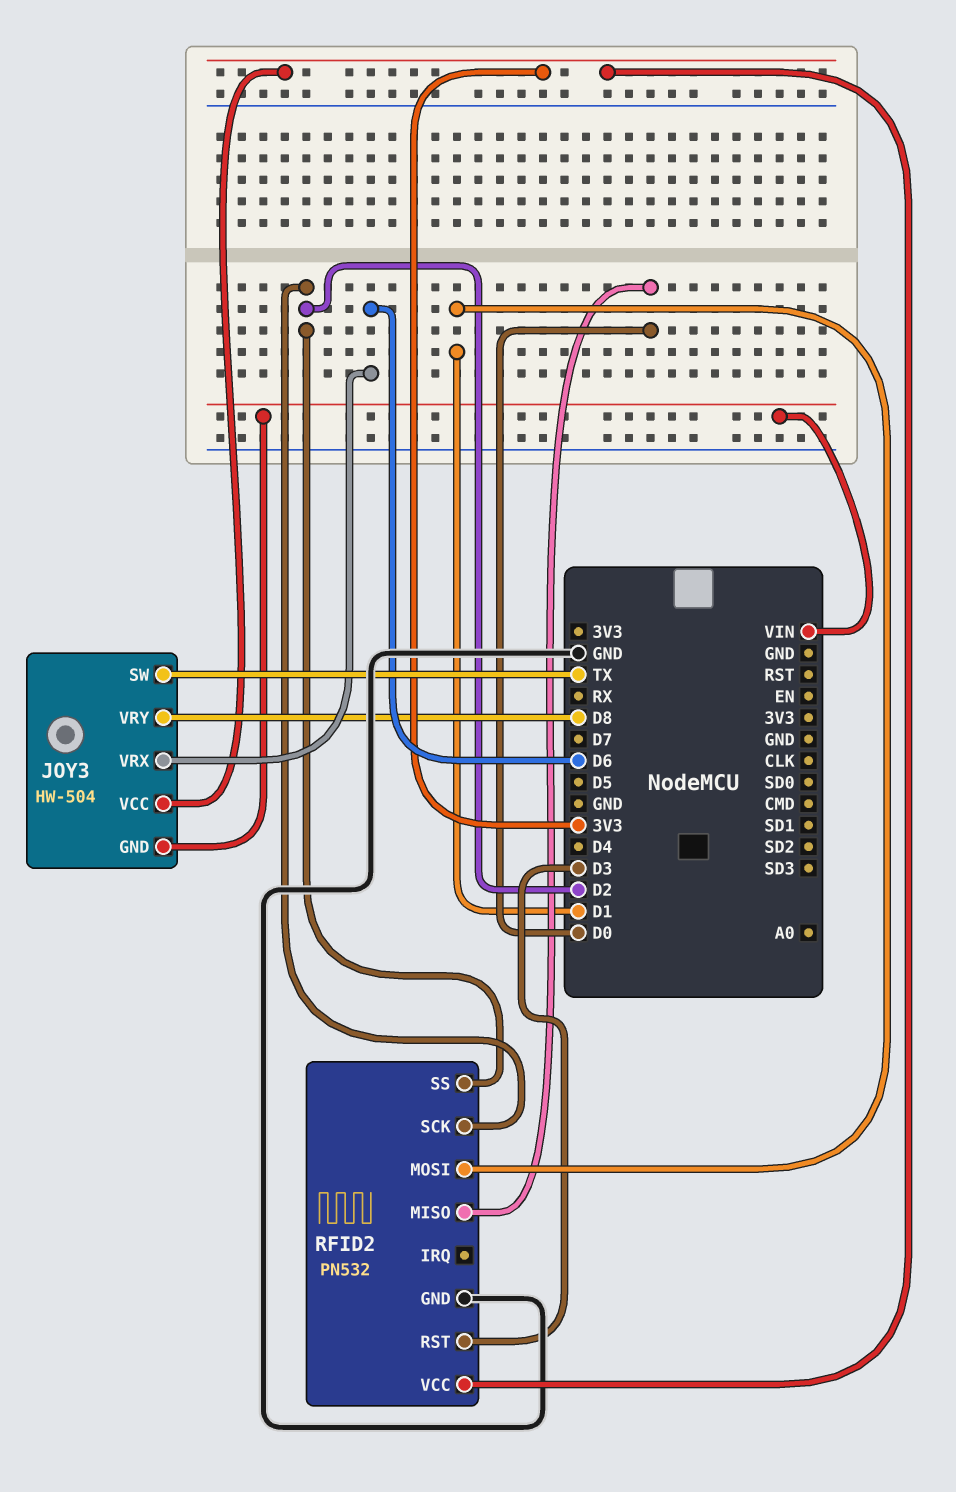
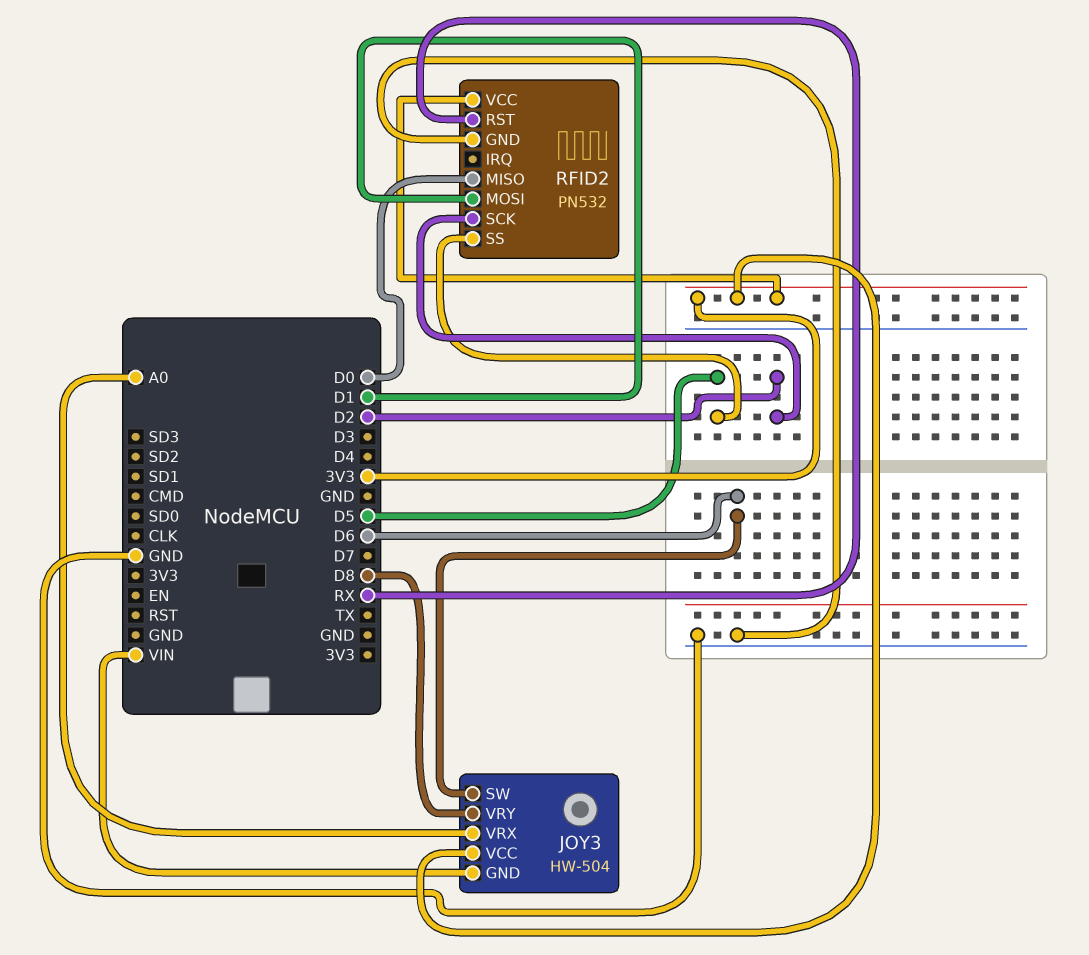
JOY3 pin SW: TX -> D6
JOY3 pin VRX: D6 -> A0
RFID2 pin RST: D3 -> RX
RFID2 pin SS: D2 -> D5

